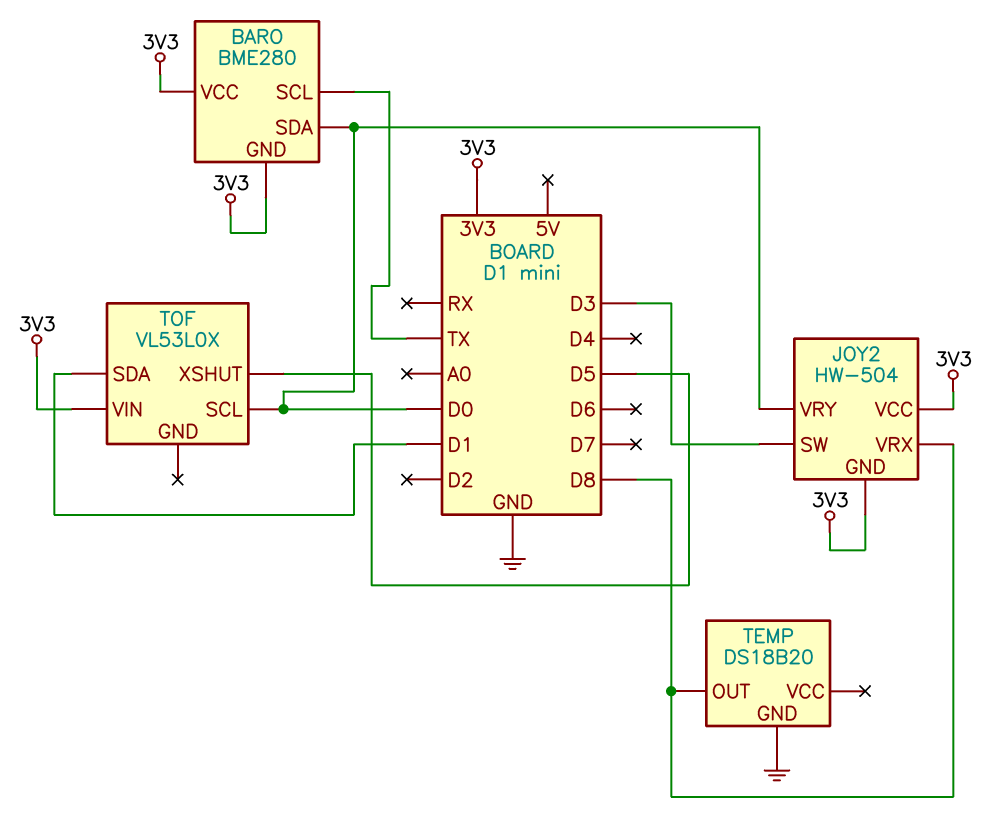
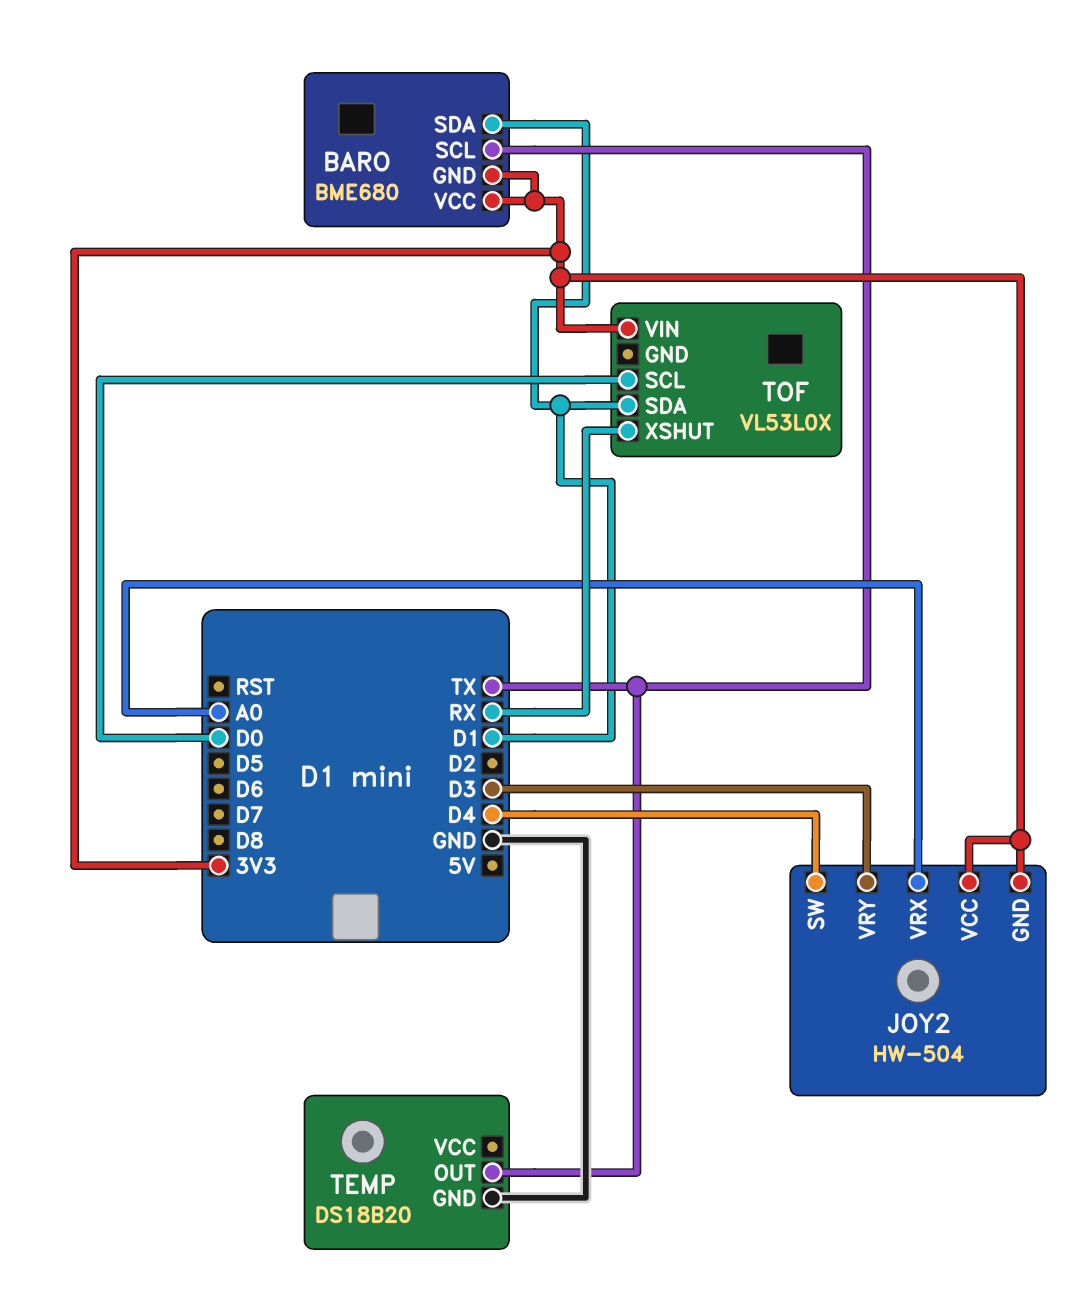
BARO: BME280 -> BME680
BARO pin SDA: D0 -> D1
JOY2 pin SW: D3 -> D4
JOY2 pin VRX: D8 -> A0
JOY2 pin VRY: D0 -> D3
TEMP pin OUT: D8 -> TX
TOF pin XSHUT: D5 -> RX

